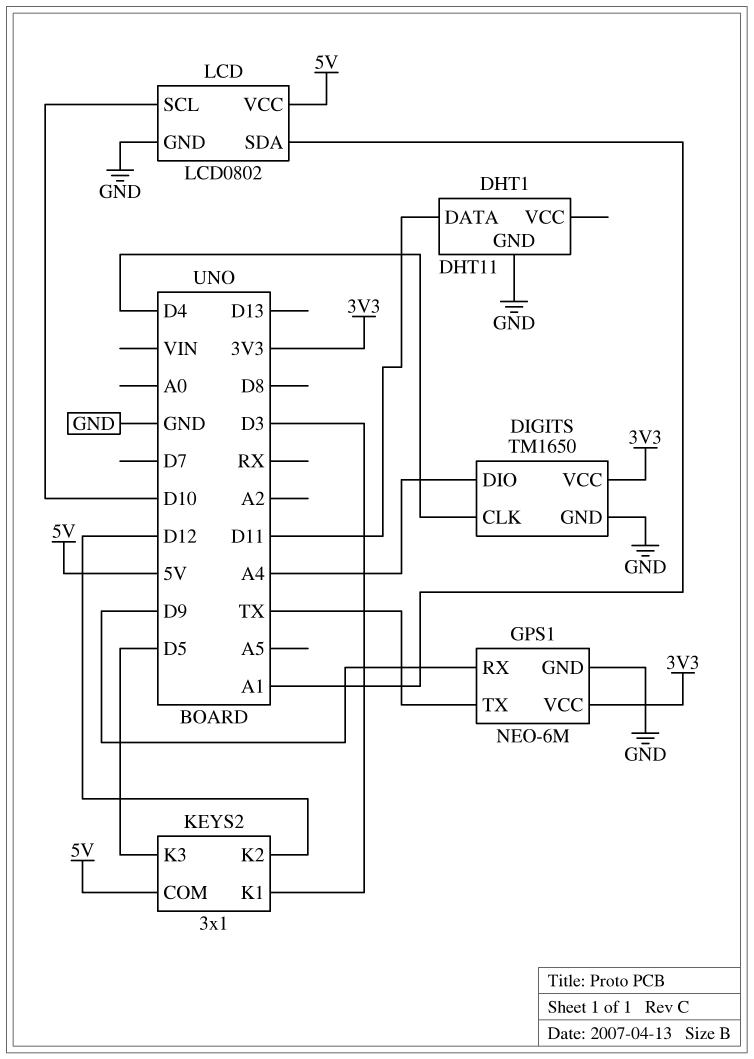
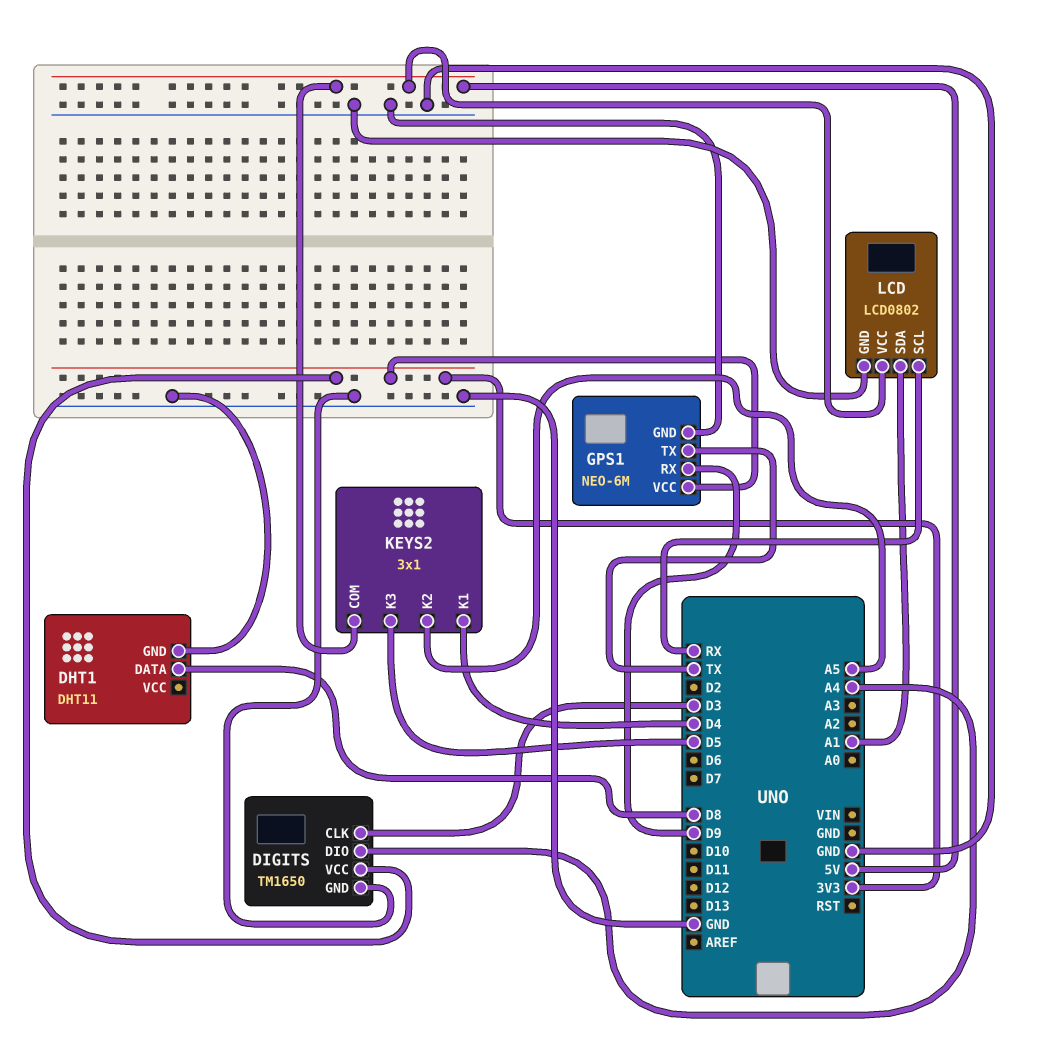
DHT1 pin DATA: D11 -> D8
DIGITS pin CLK: D4 -> D3
KEYS2 pin K1: D3 -> D4
KEYS2 pin K2: D12 -> A5
LCD pin SCL: D10 -> RX

